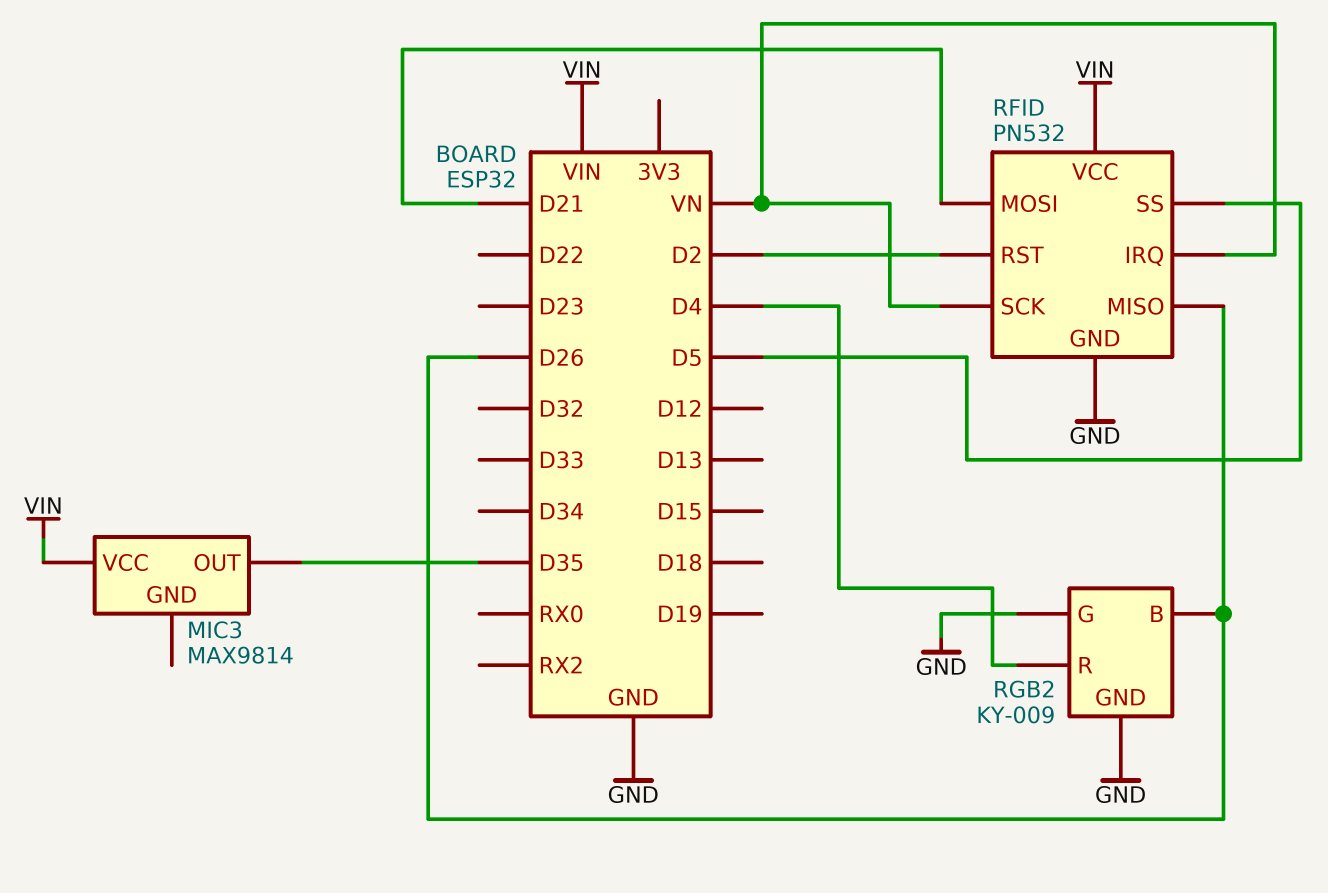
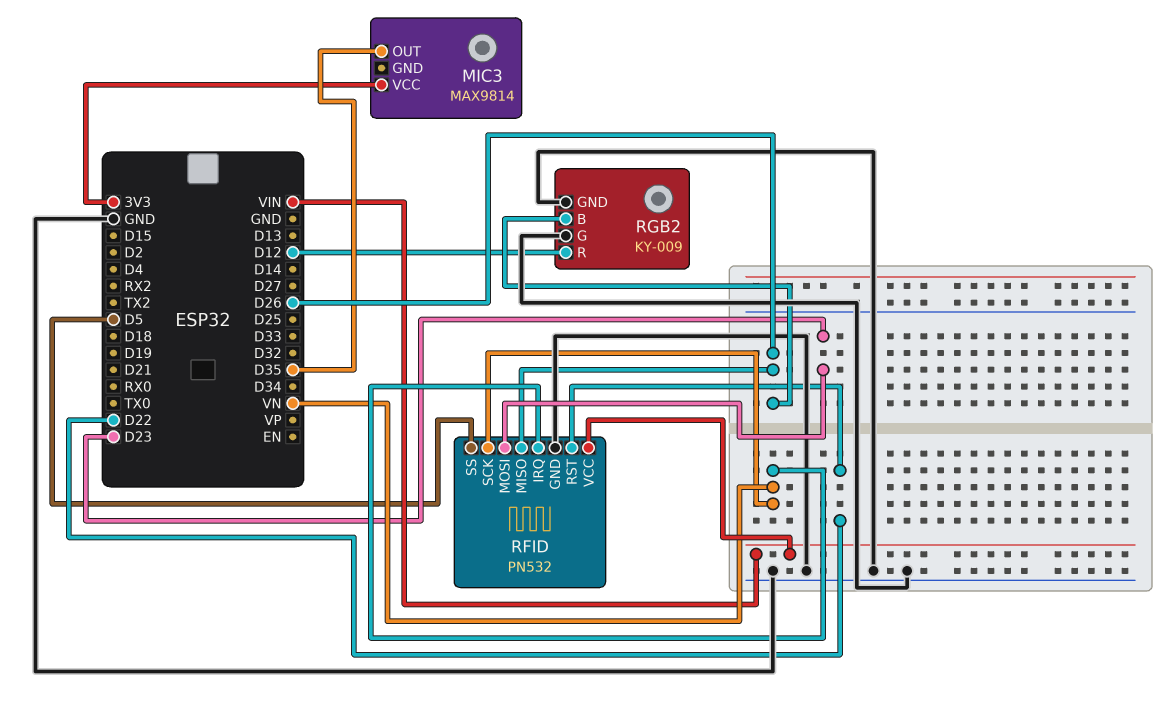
MIC3 pin VCC: VIN -> 3V3
RFID pin MOSI: D21 -> D23
RFID pin RST: D2 -> D22
RGB2 pin R: D4 -> D12

